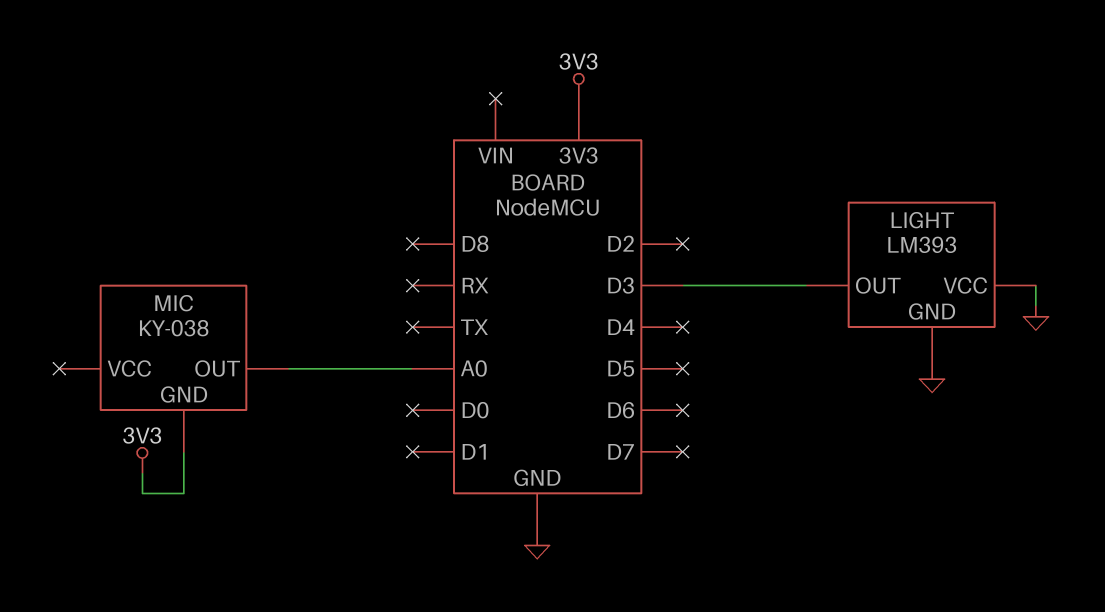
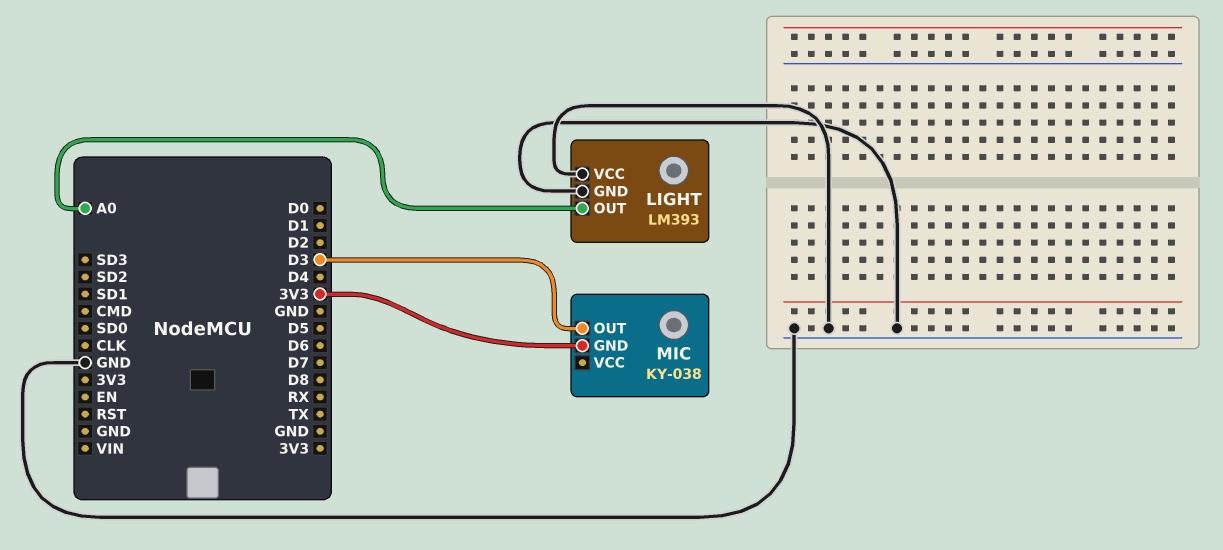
LIGHT pin OUT: D3 -> A0
MIC pin OUT: A0 -> D3

